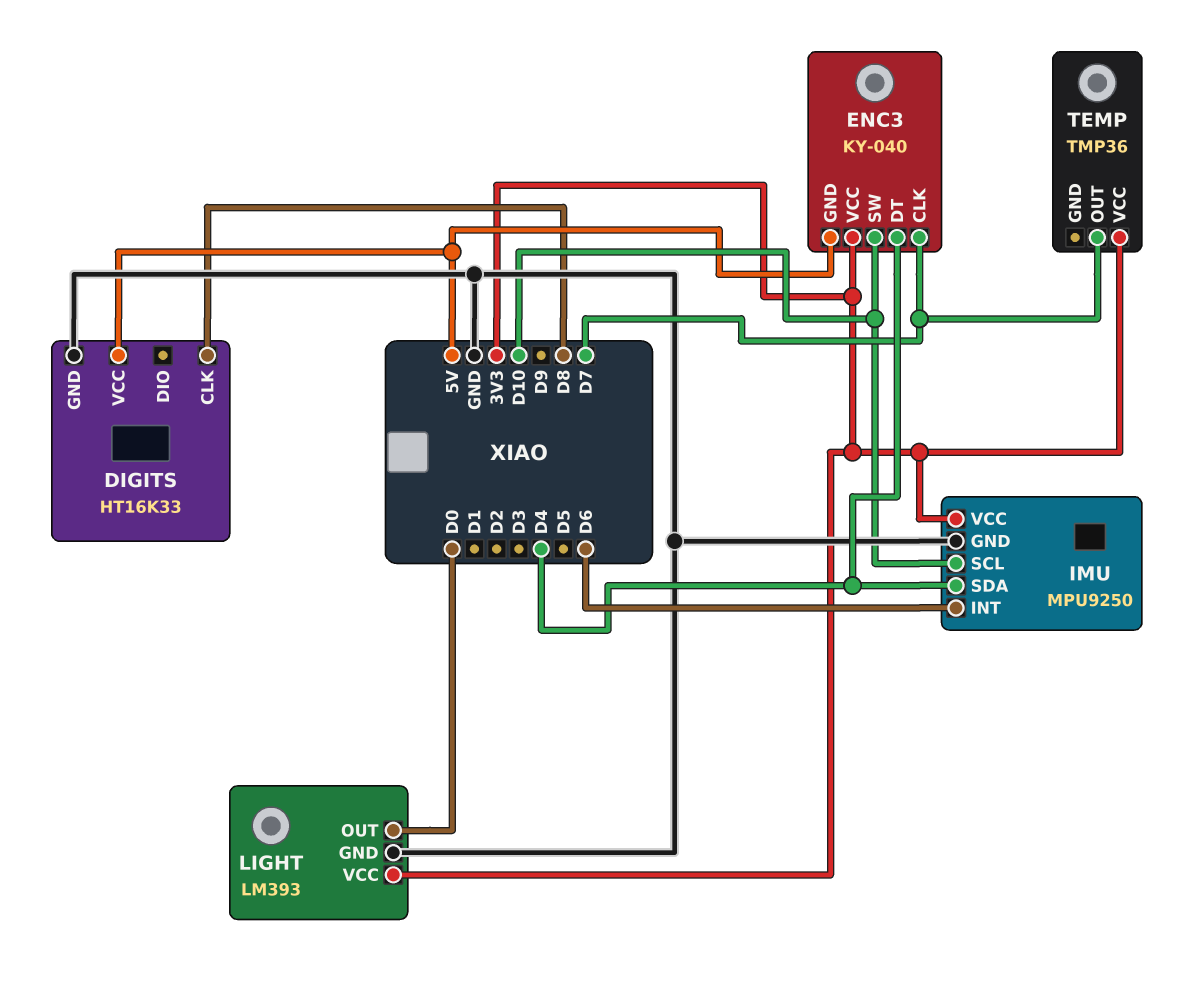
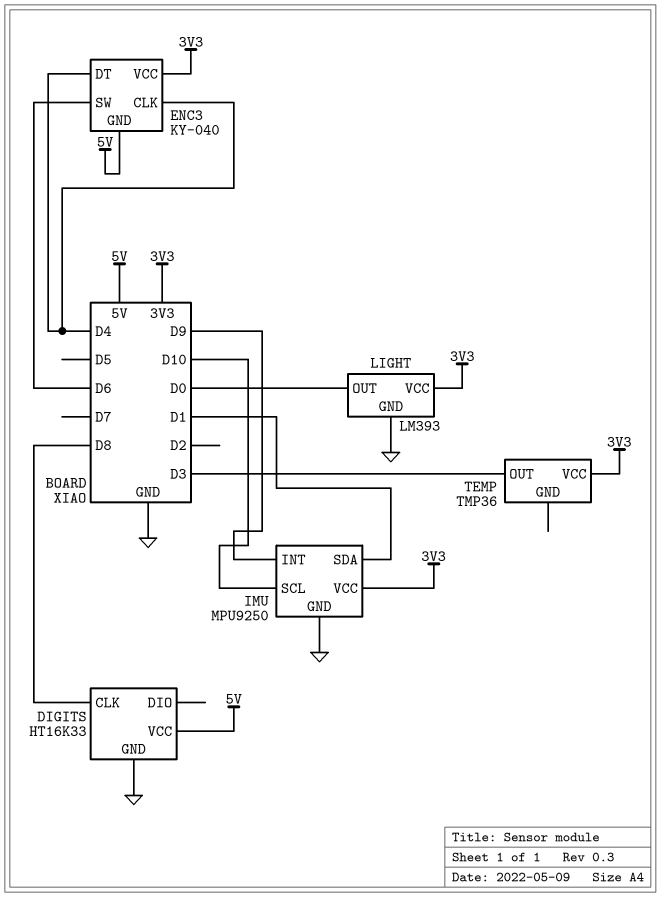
ENC3 pin CLK: D7 -> D4
ENC3 pin SW: D10 -> D6
IMU pin INT: D6 -> D9
IMU pin SDA: D4 -> D1
TEMP pin OUT: D7 -> D3

